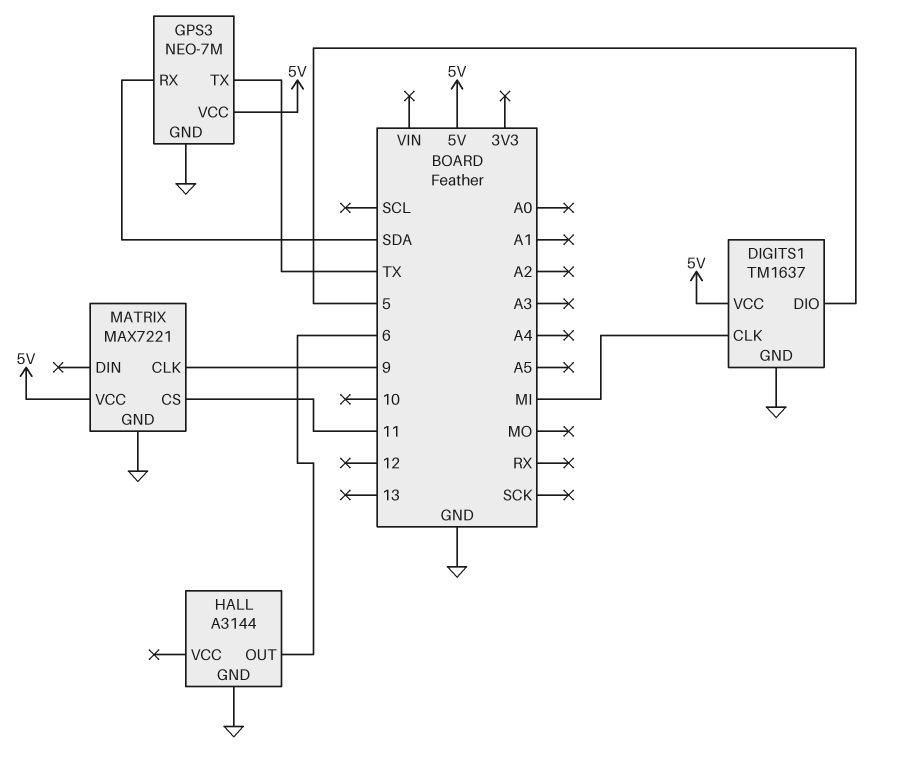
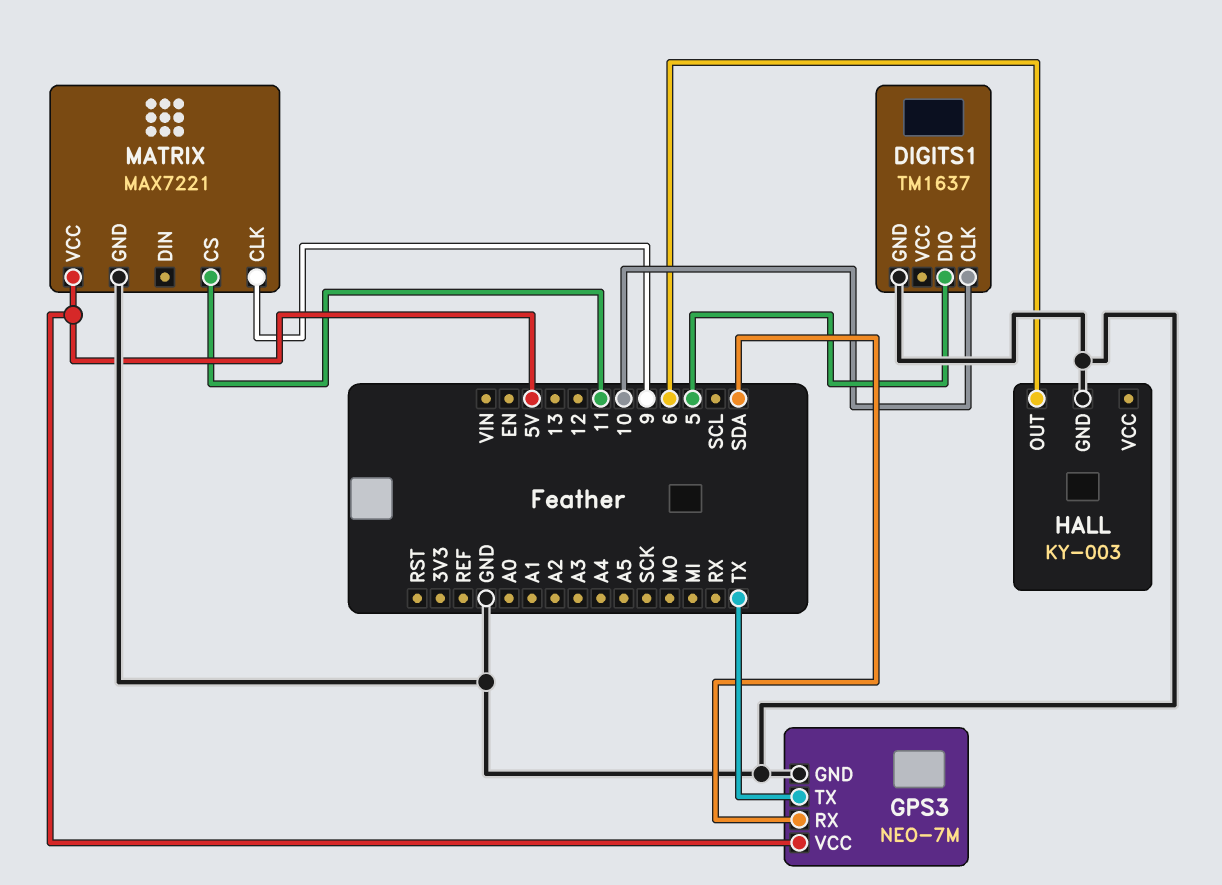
DIGITS1 pin CLK: MI -> 10
DIGITS1 pin VCC: 5V -> none
HALL: A3144 -> KY-003

